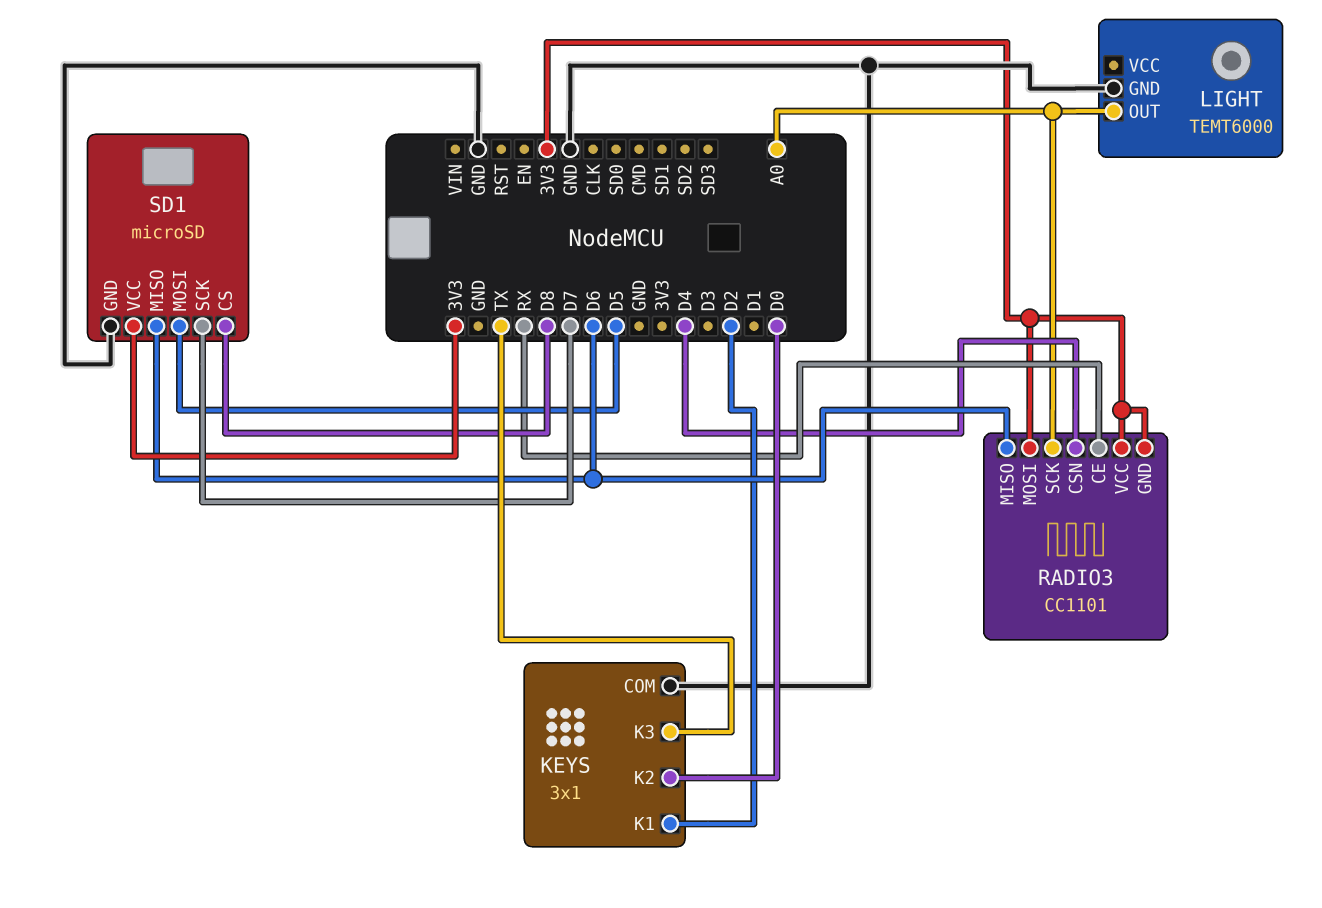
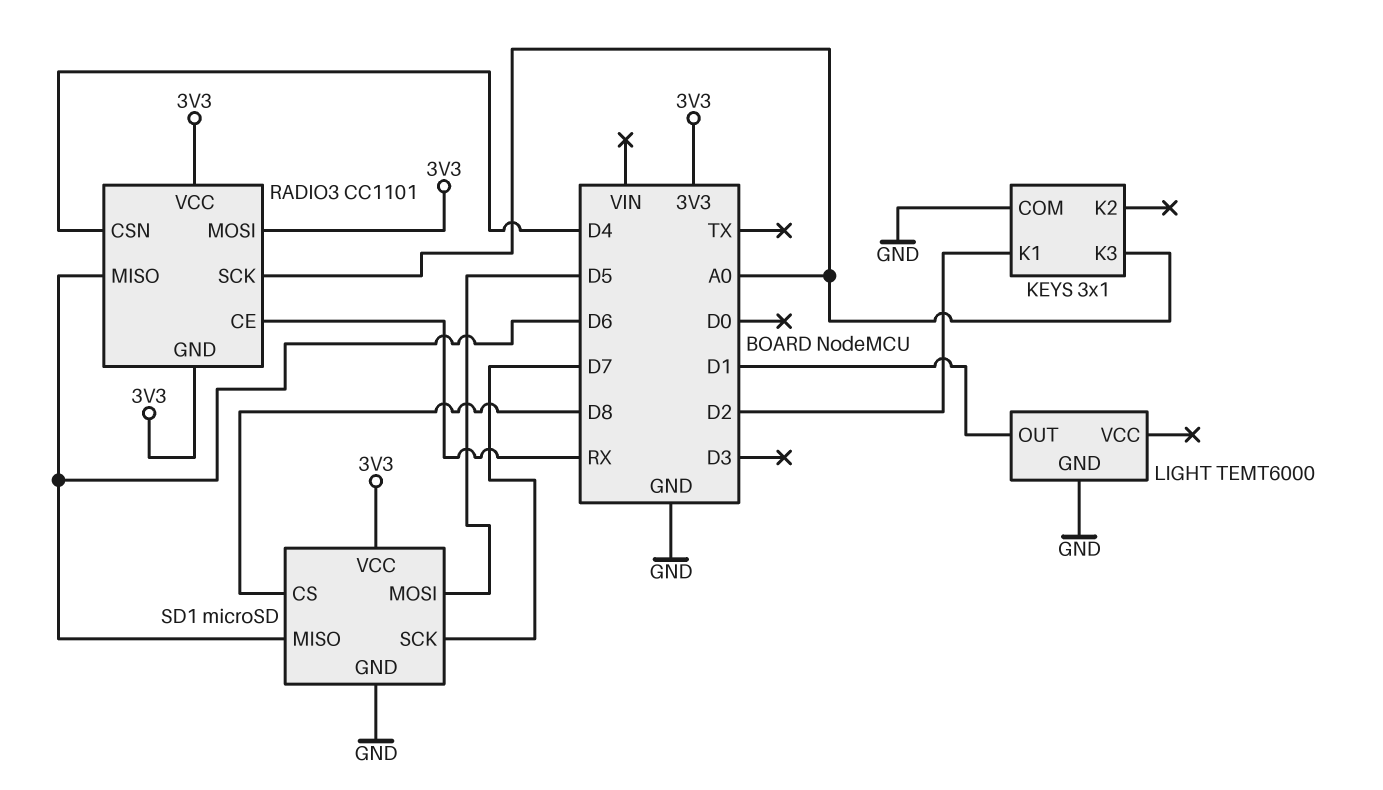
KEYS pin K2: D0 -> none
KEYS pin K3: TX -> A0
LIGHT pin OUT: A0 -> D1

